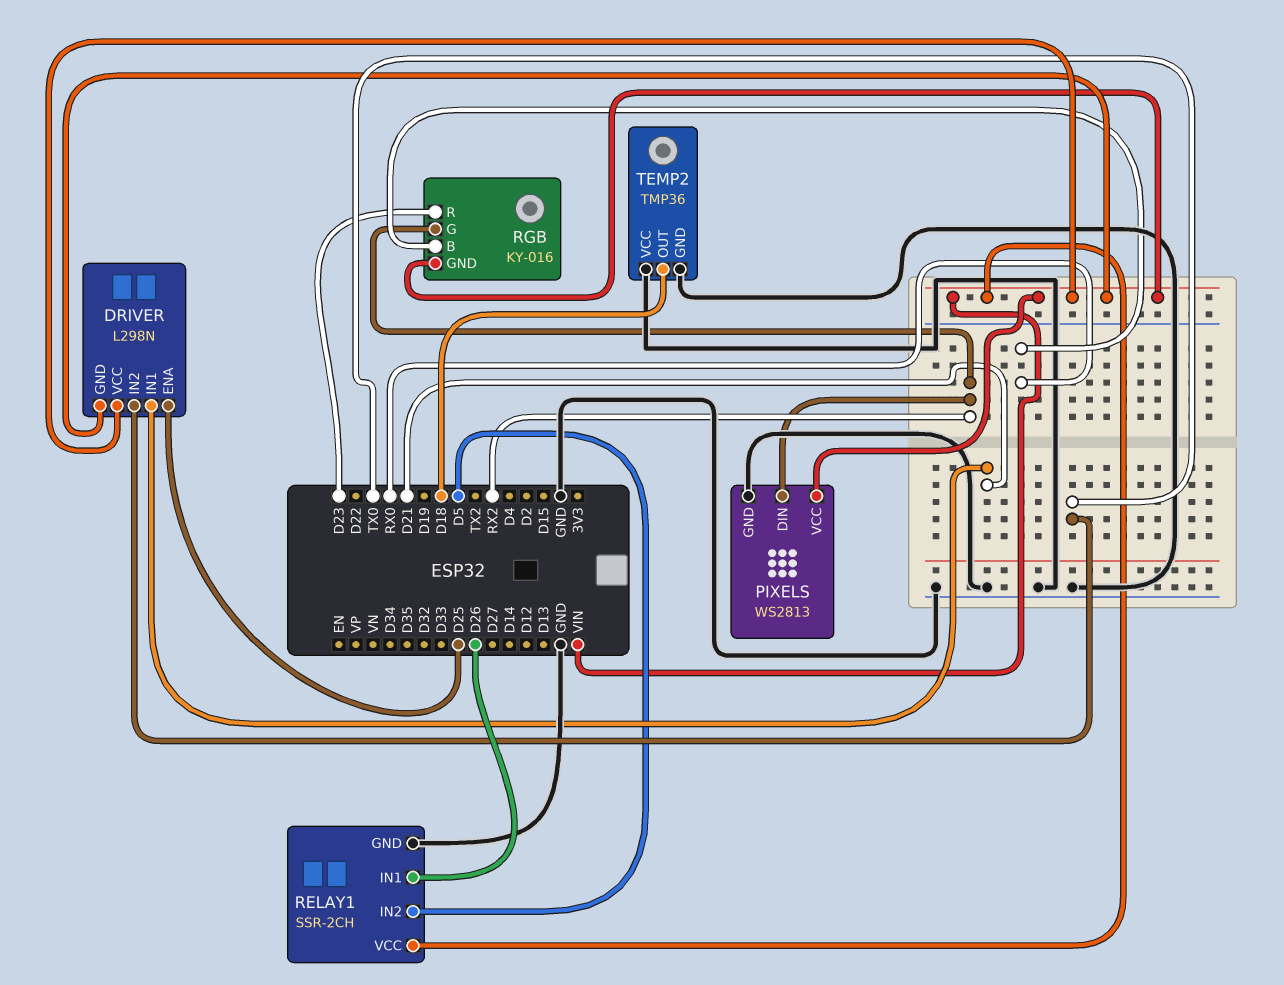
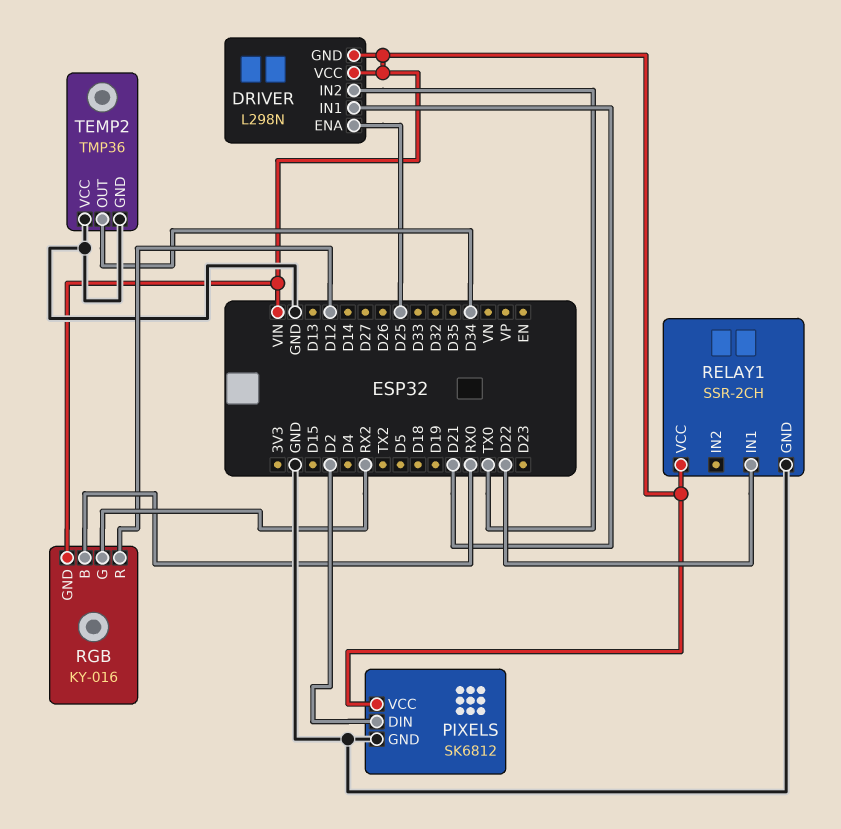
PIXELS: WS2813 -> SK6812
PIXELS pin DIN: RX2 -> D2
RELAY1 pin IN1: D26 -> D22
RELAY1 pin IN2: D5 -> none
RGB pin R: D23 -> D12
TEMP2 pin OUT: D18 -> D34

